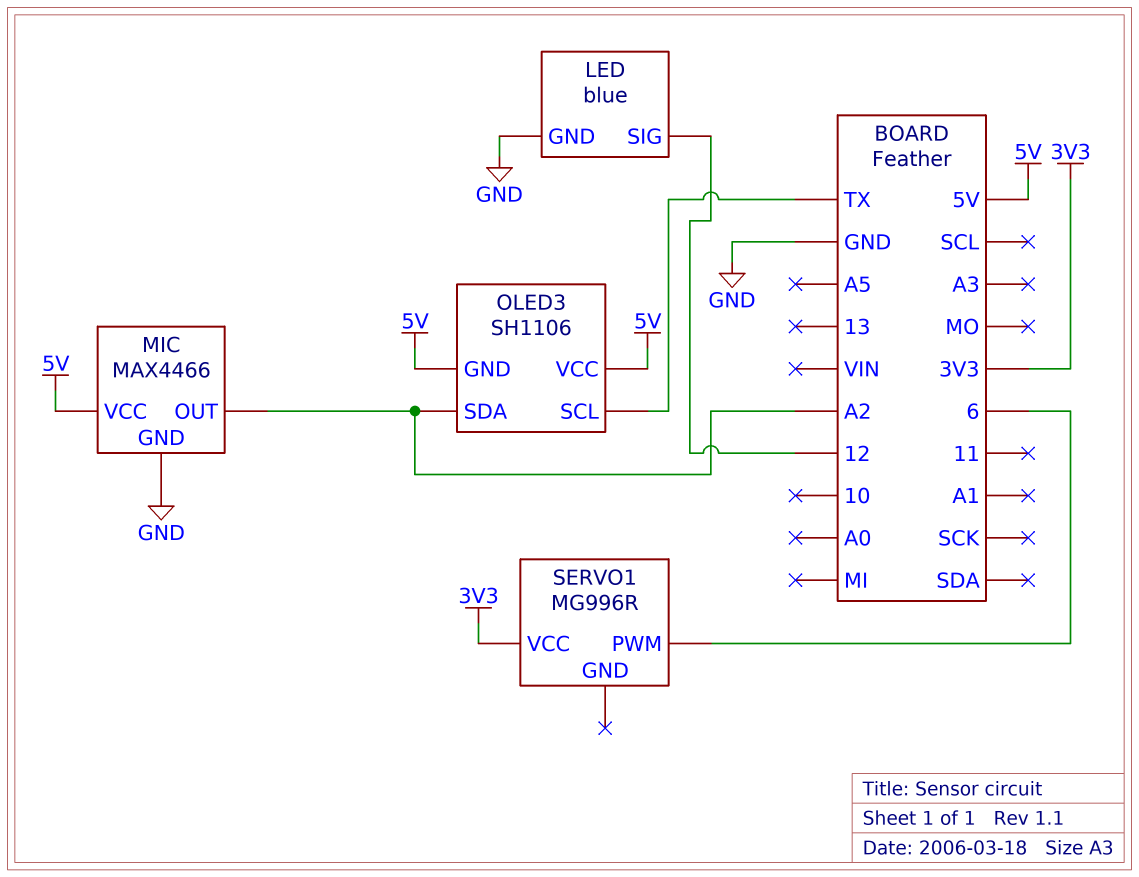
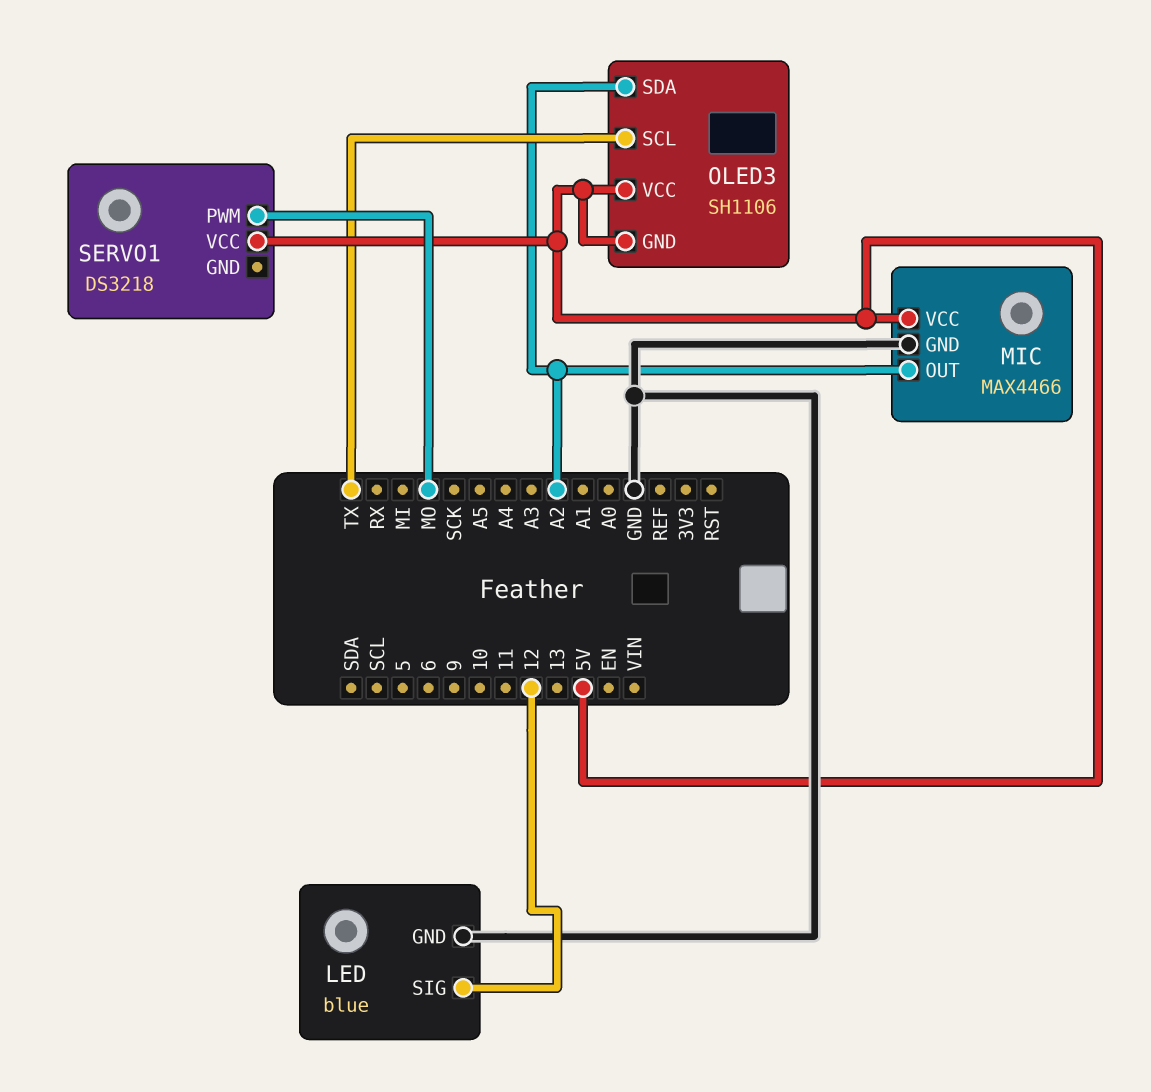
SERVO1: MG996R -> DS3218
SERVO1 pin PWM: 6 -> MO
SERVO1 pin VCC: 3V3 -> 5V

